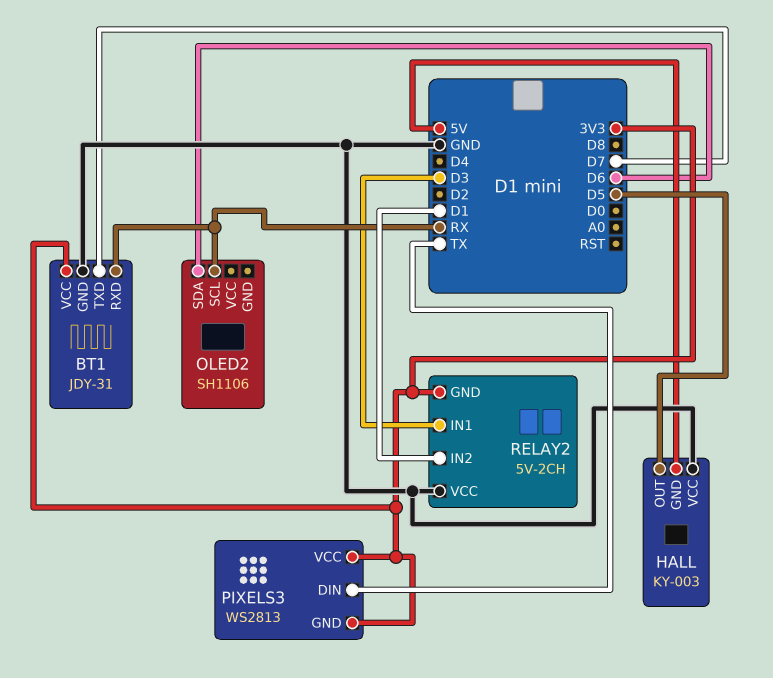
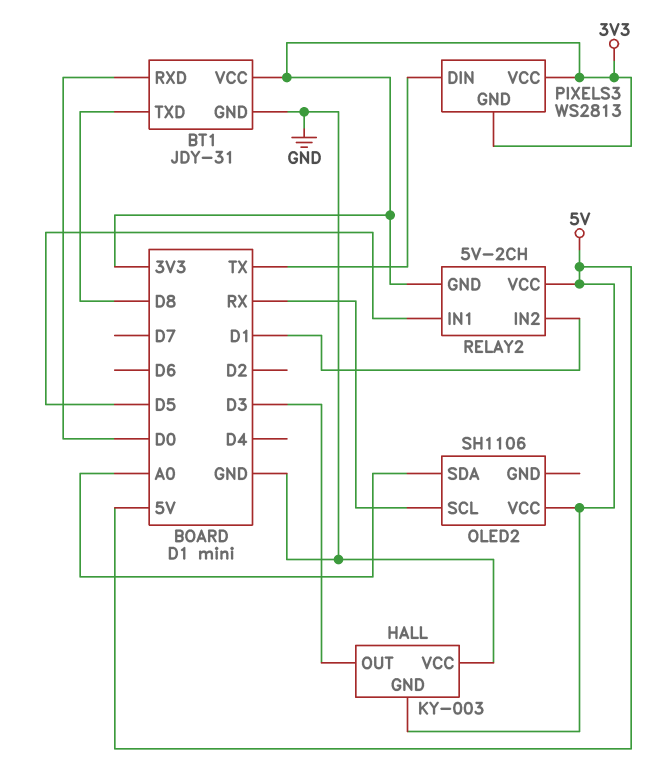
BT1 pin RXD: RX -> D0
BT1 pin TXD: D7 -> D8
HALL pin OUT: D5 -> D3
OLED2 pin SDA: D6 -> A0
OLED2 pin VCC: none -> 5V
RELAY2 pin IN1: D3 -> D5
RELAY2 pin VCC: GND -> 5V

